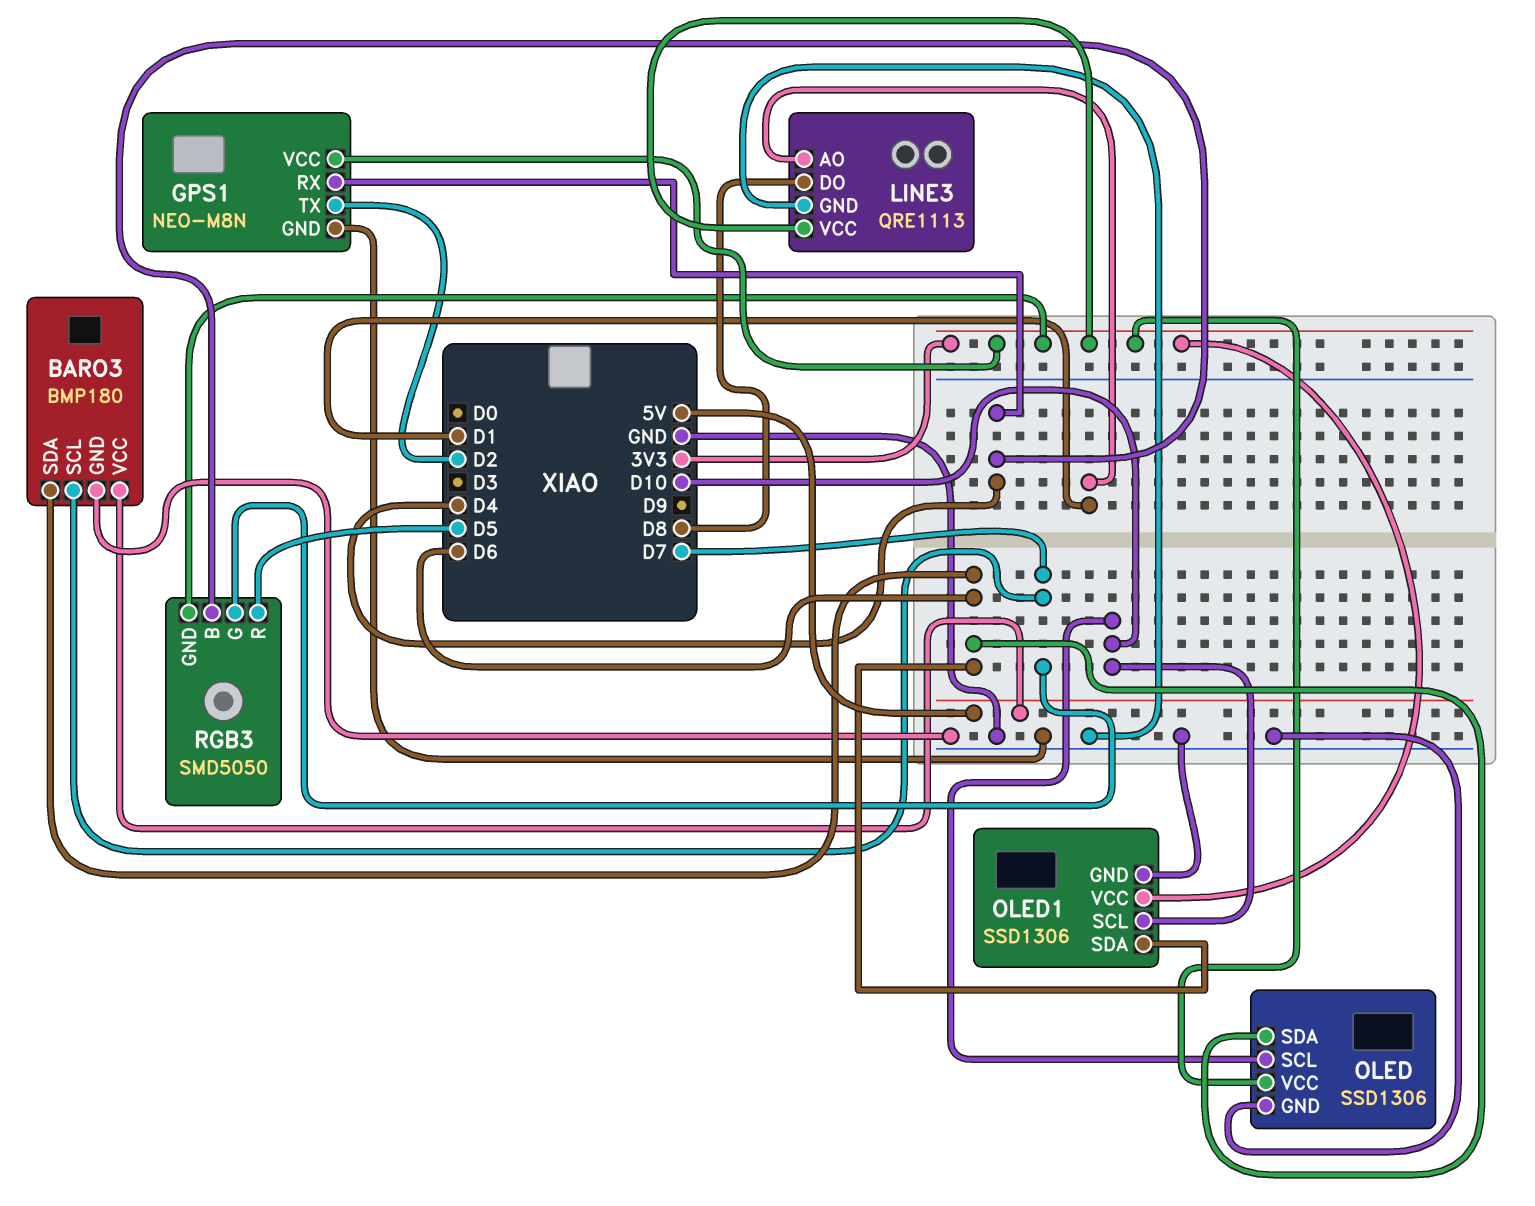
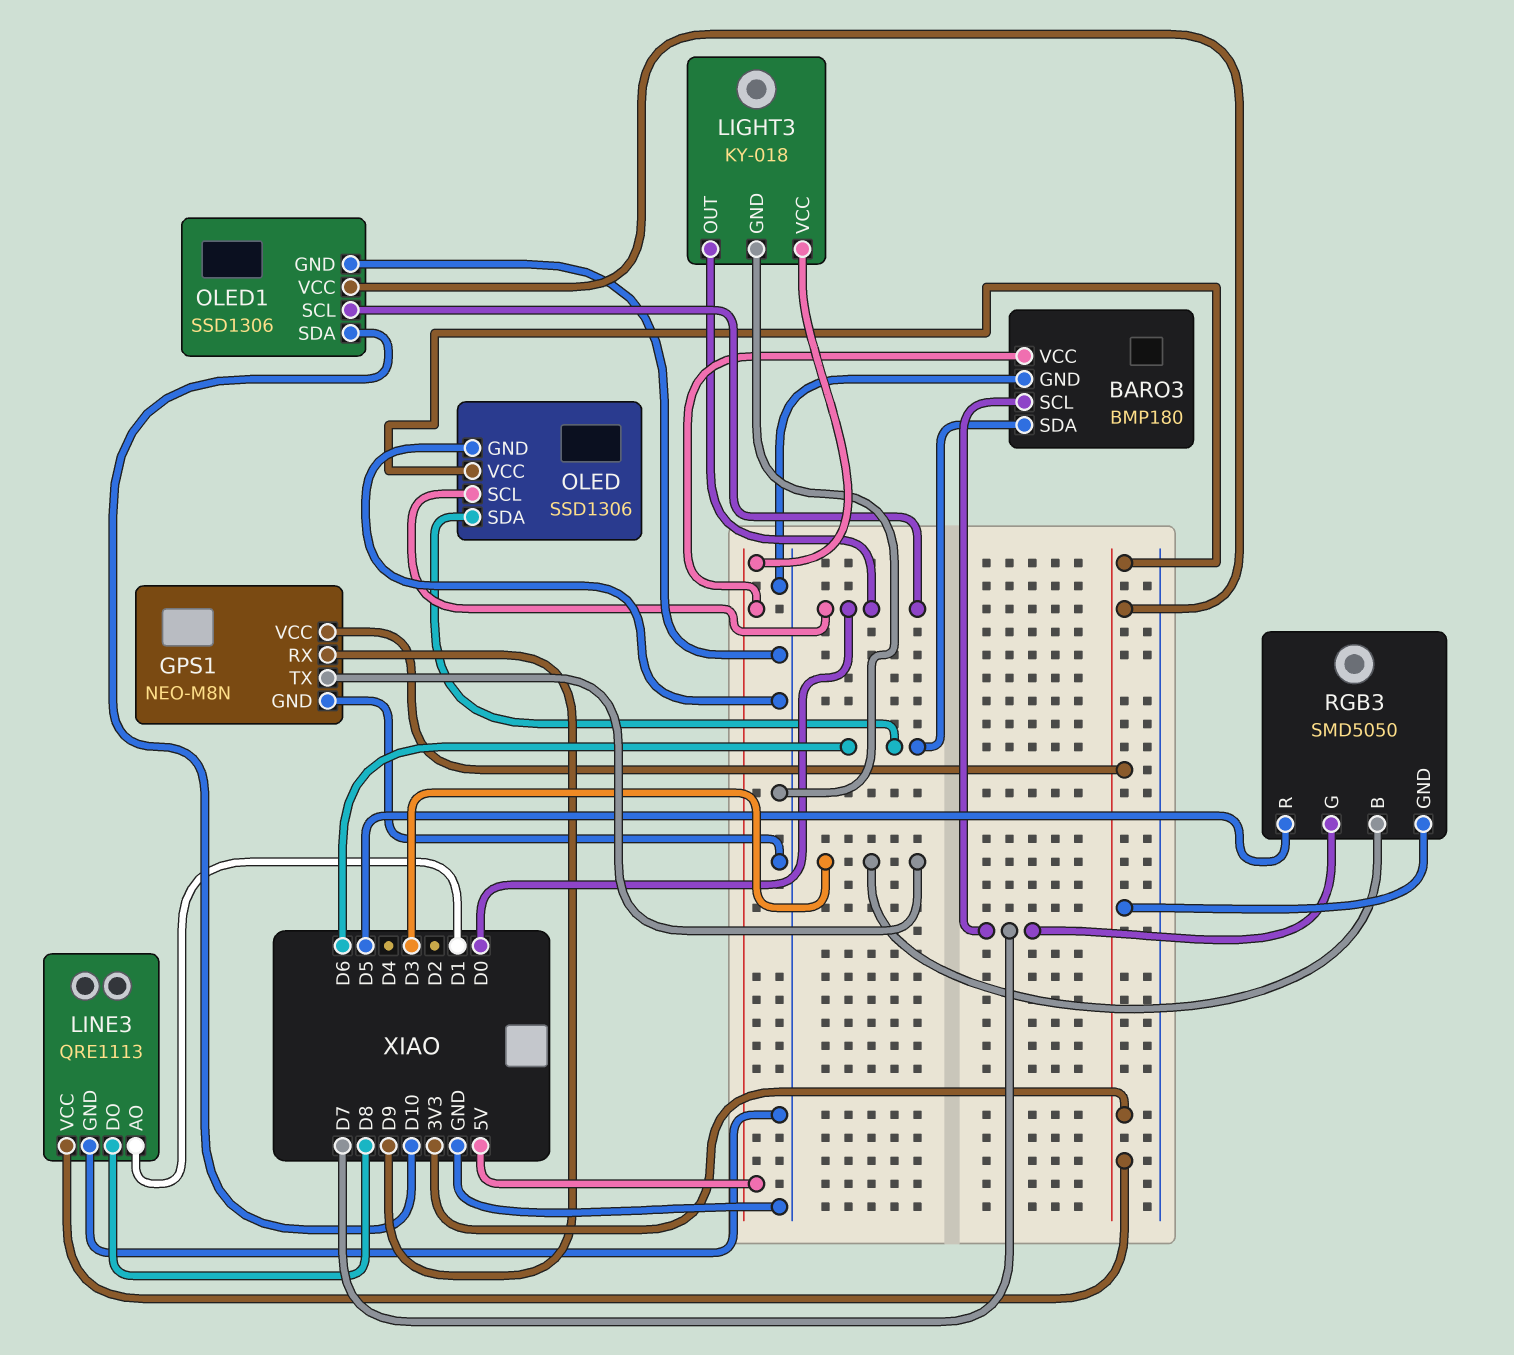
GPS1 pin RX: D4 -> D9
GPS1 pin TX: D2 -> D3
LIGHT3: none -> KY-018
LIGHT3 pin GND: none -> GND
LIGHT3 pin OUT: none -> D0
LIGHT3 pin VCC: none -> 5V
OLED pin SCL: D10 -> D0
OLED1 pin SCL: D10 -> D0
OLED1 pin SDA: D6 -> D10
RGB3 pin B: D4 -> D3

